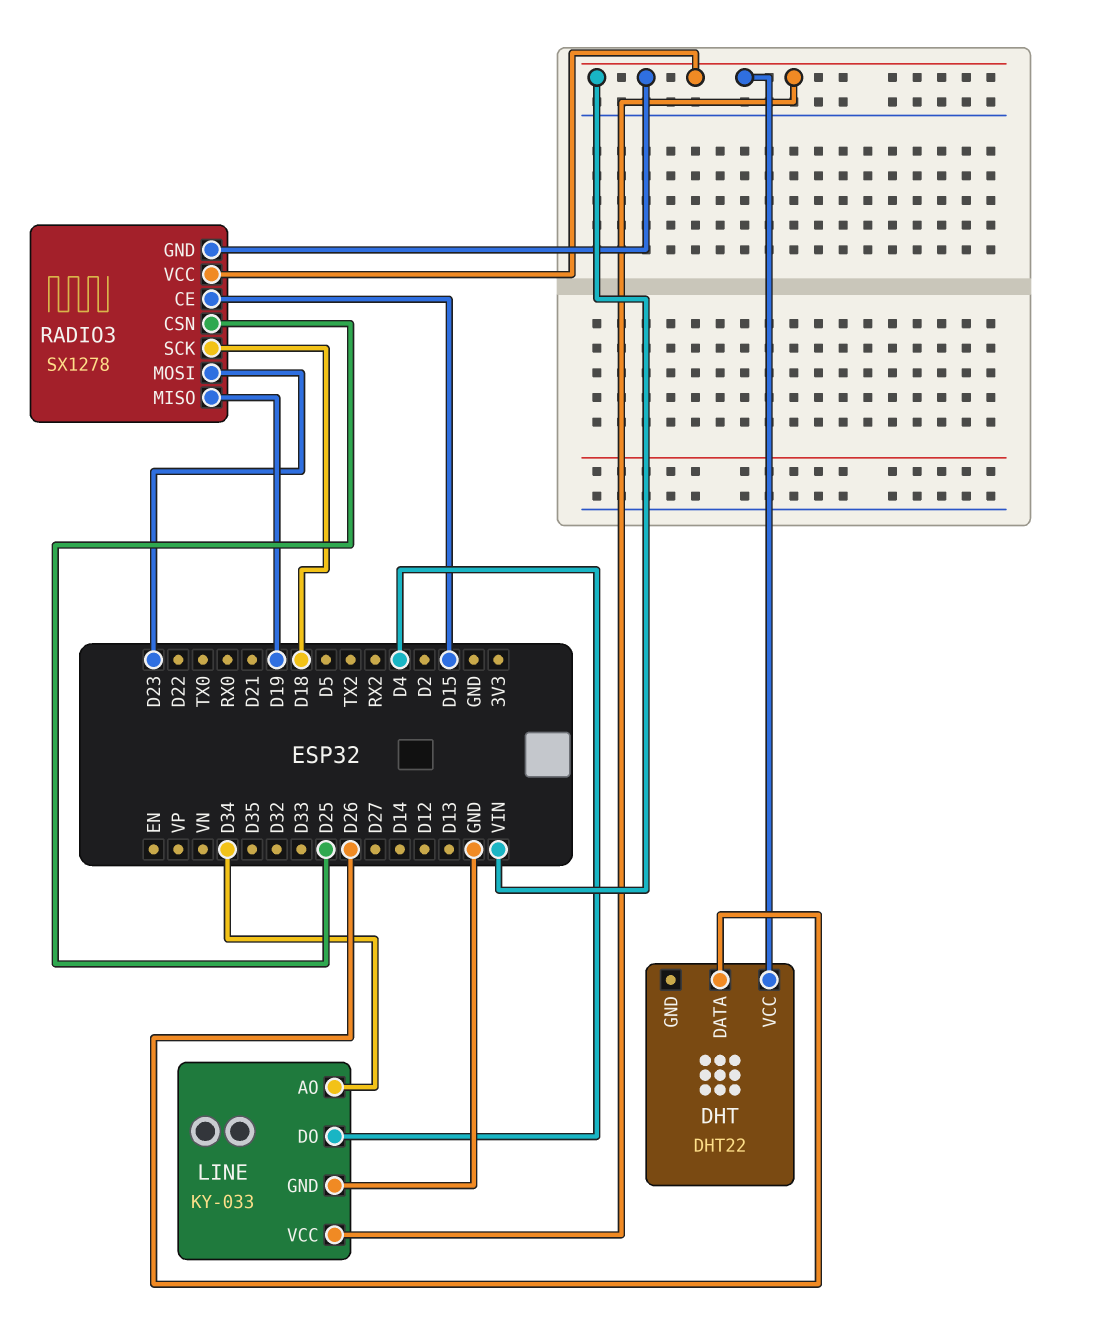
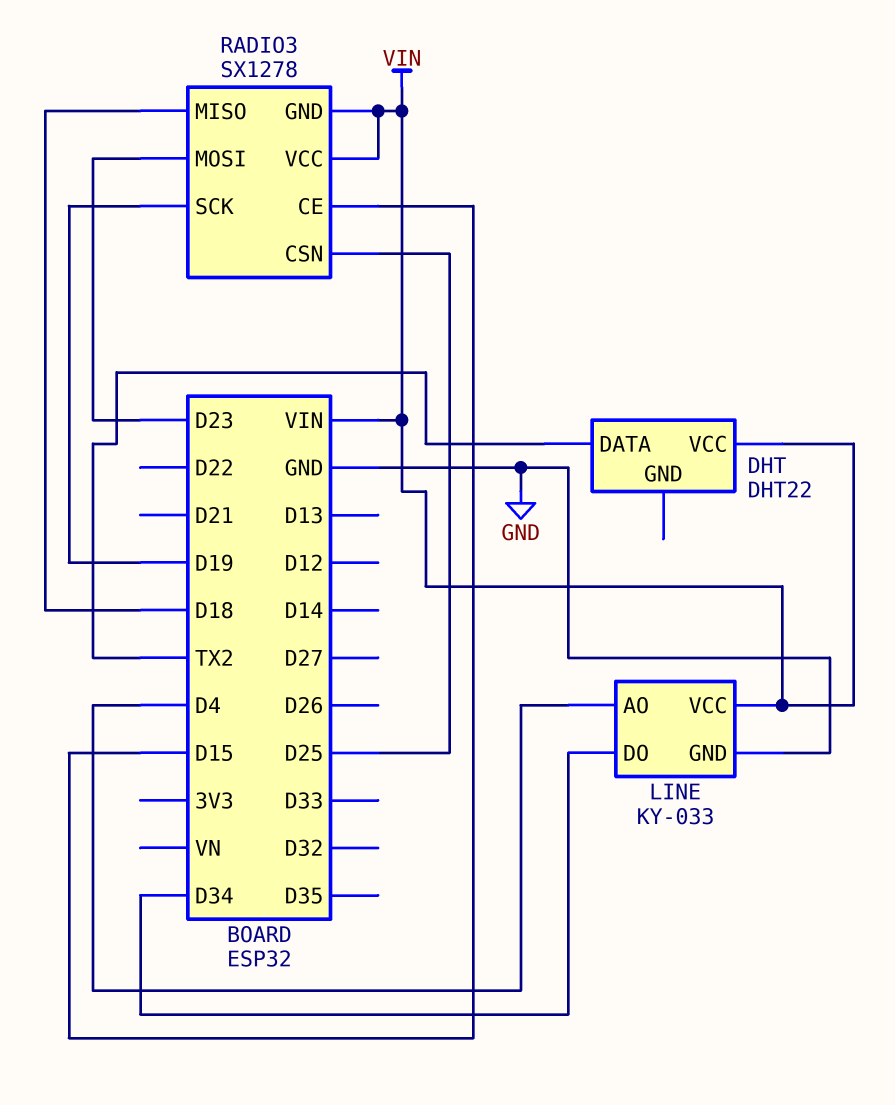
DHT pin DATA: D26 -> TX2
LINE pin AO: D34 -> D4
LINE pin DO: D4 -> D34
RADIO3 pin MISO: D19 -> D18
RADIO3 pin SCK: D18 -> D19

